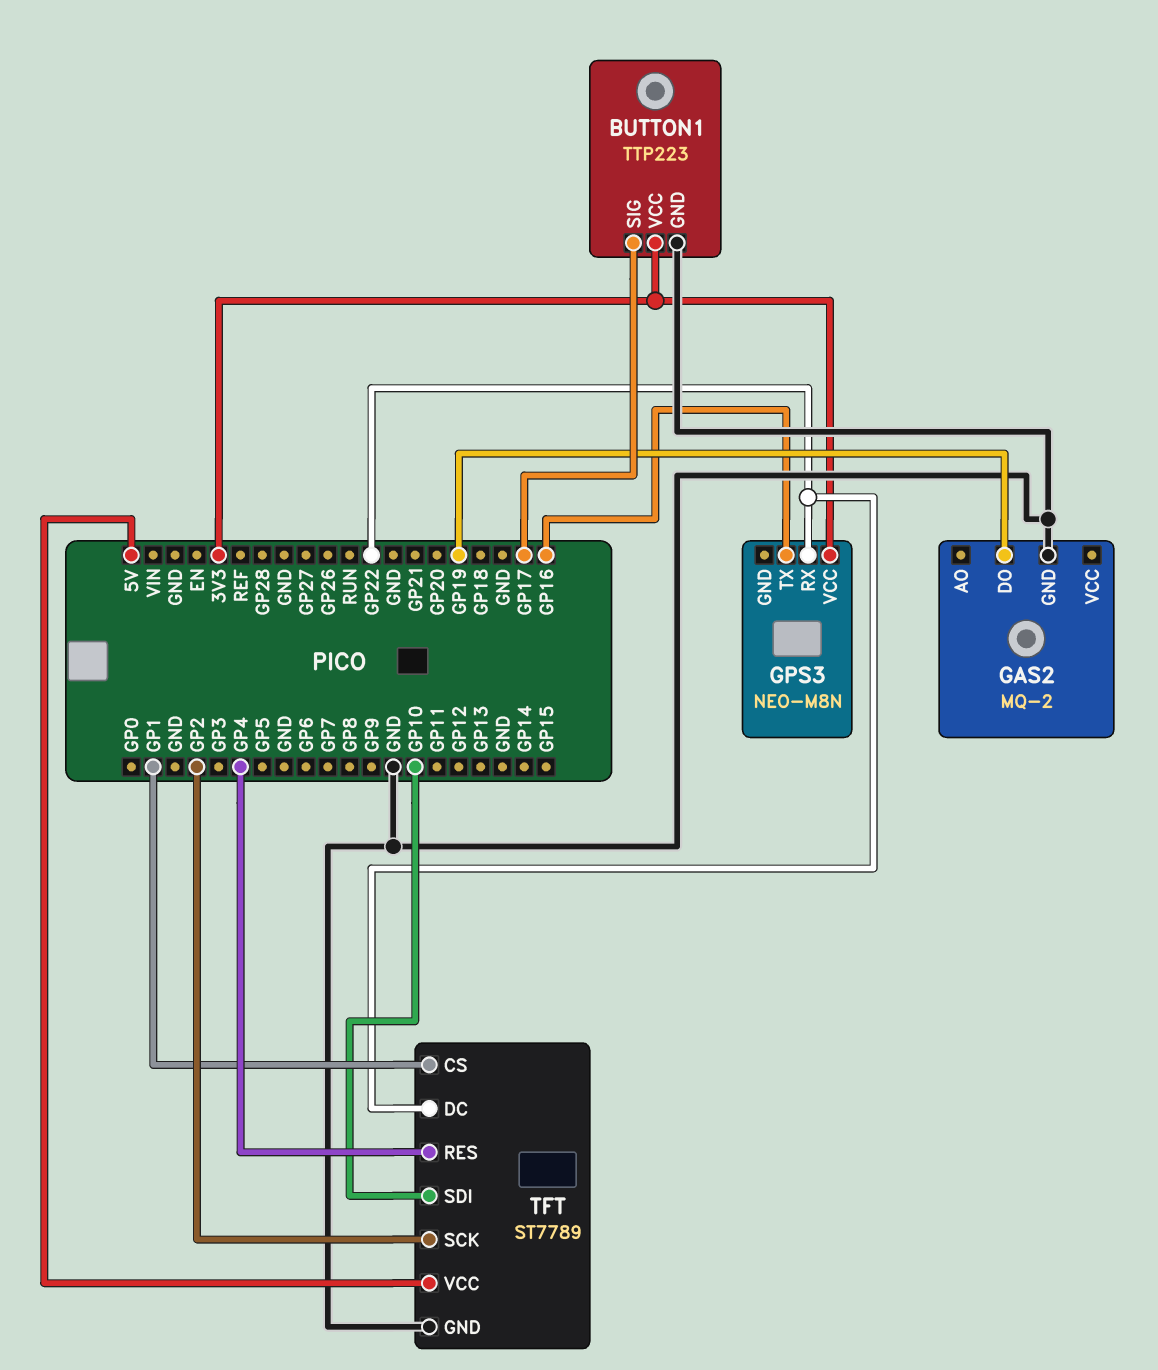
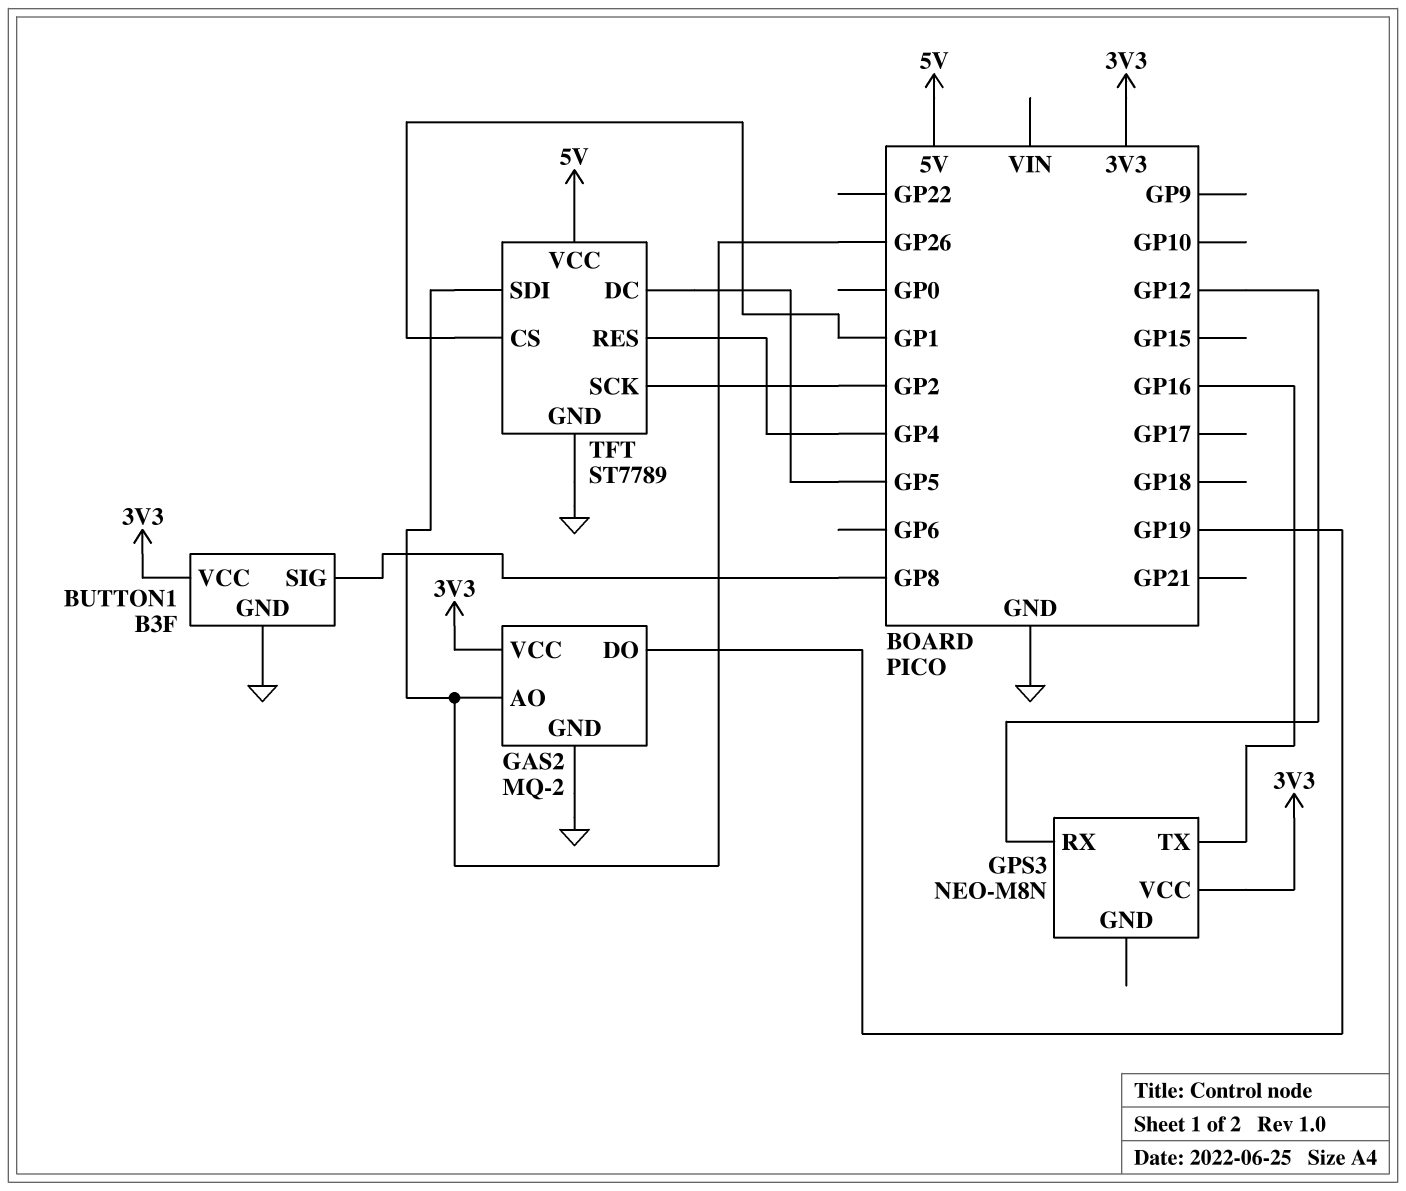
BUTTON1: TTP223 -> B3F
BUTTON1 pin SIG: GP17 -> GP8
GAS2 pin AO: none -> GP26
GAS2 pin VCC: none -> 3V3
GPS3 pin RX: GP22 -> GP12
TFT pin DC: GP22 -> GP5
TFT pin SDI: GP10 -> GP26

